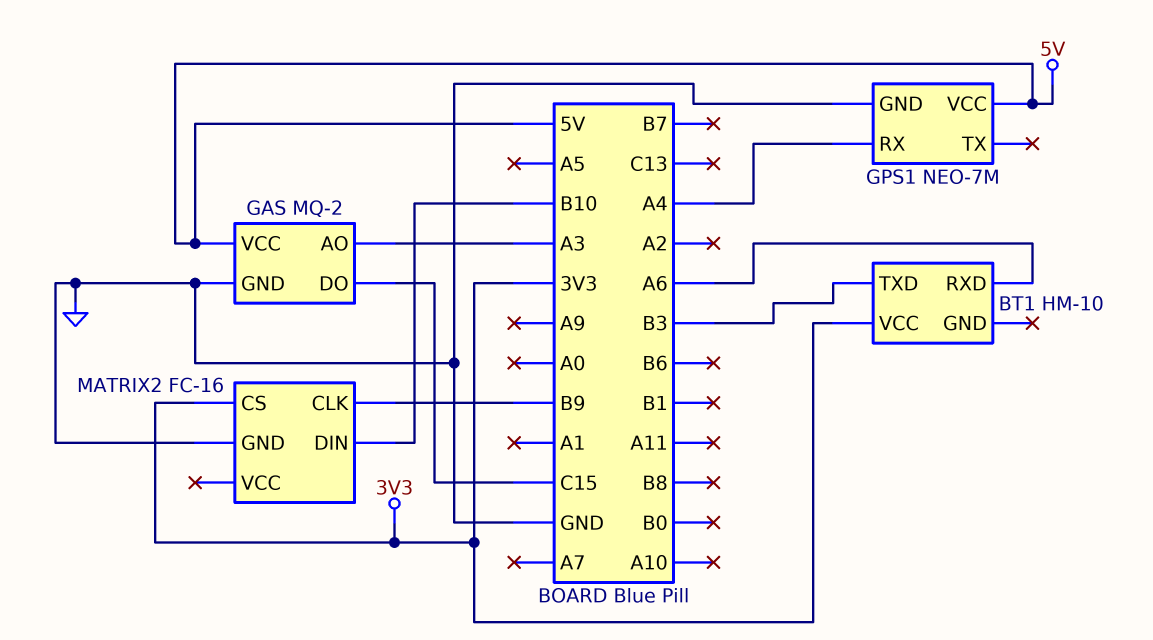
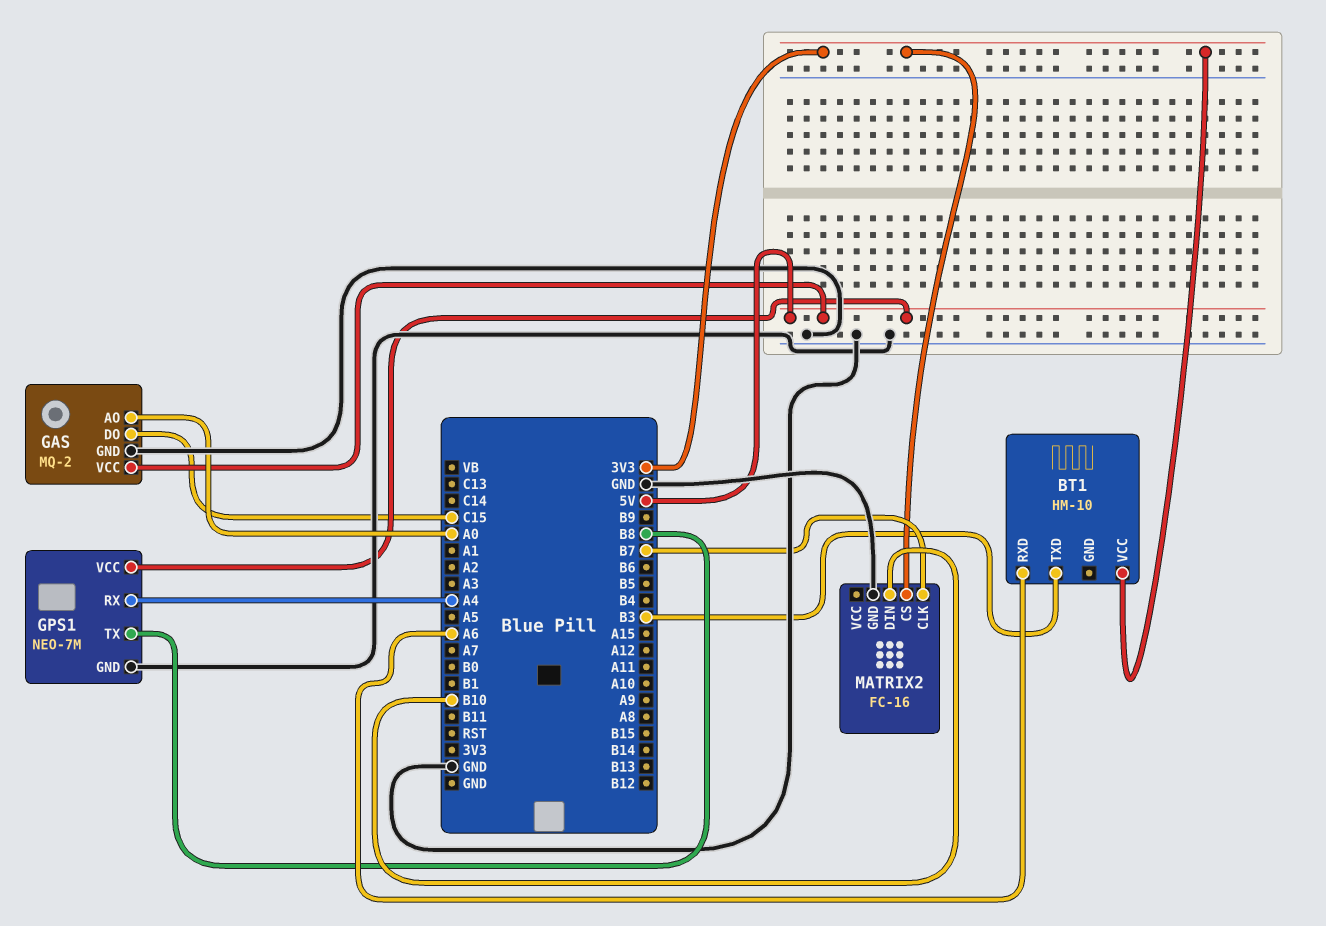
GAS pin AO: A3 -> A0
GPS1 pin TX: none -> B8
MATRIX2 pin CLK: B9 -> B7

